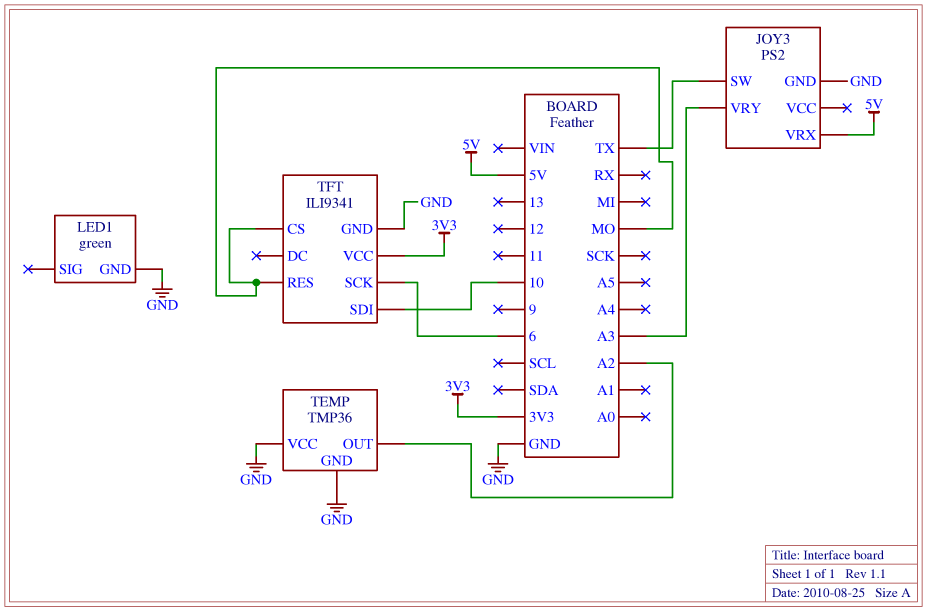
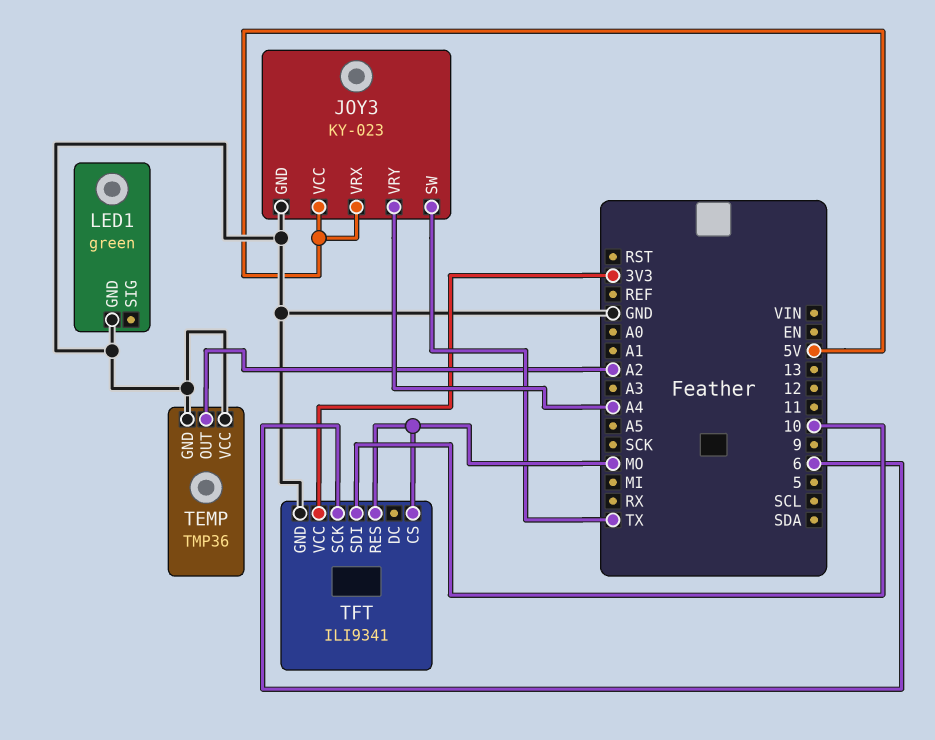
JOY3: PS2 -> KY-023
JOY3 pin VCC: none -> 5V
JOY3 pin VRY: A3 -> A4

